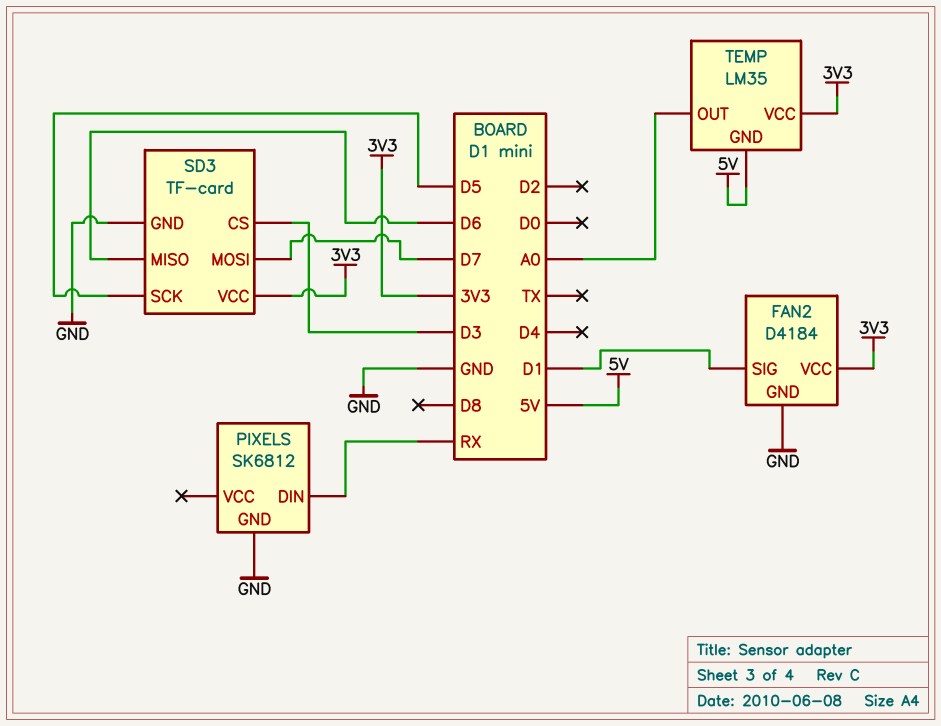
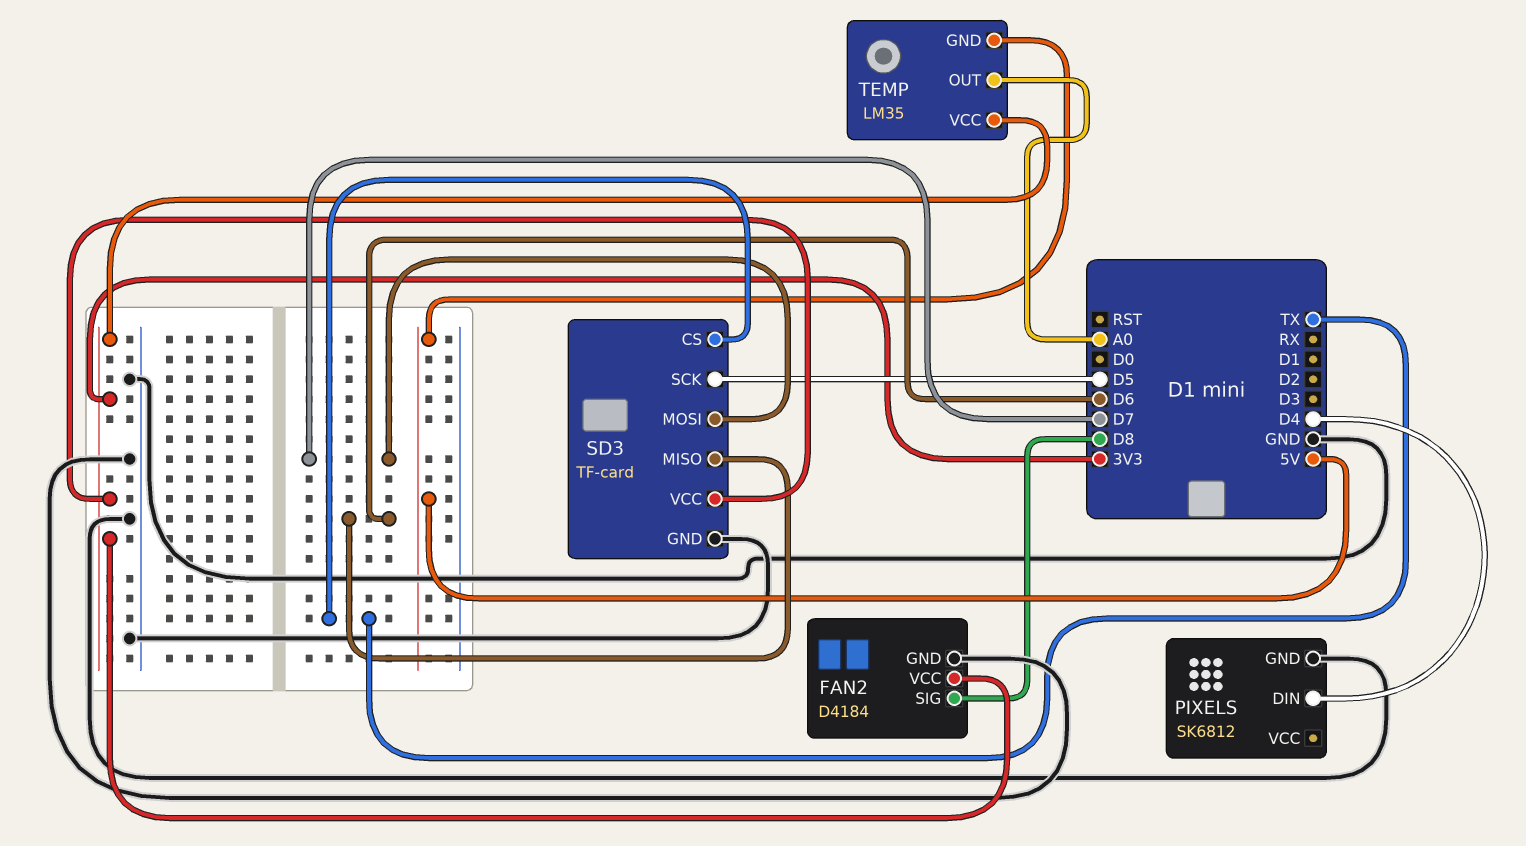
FAN2 pin SIG: D1 -> D8
PIXELS pin DIN: RX -> D4
SD3 pin CS: D3 -> TX

